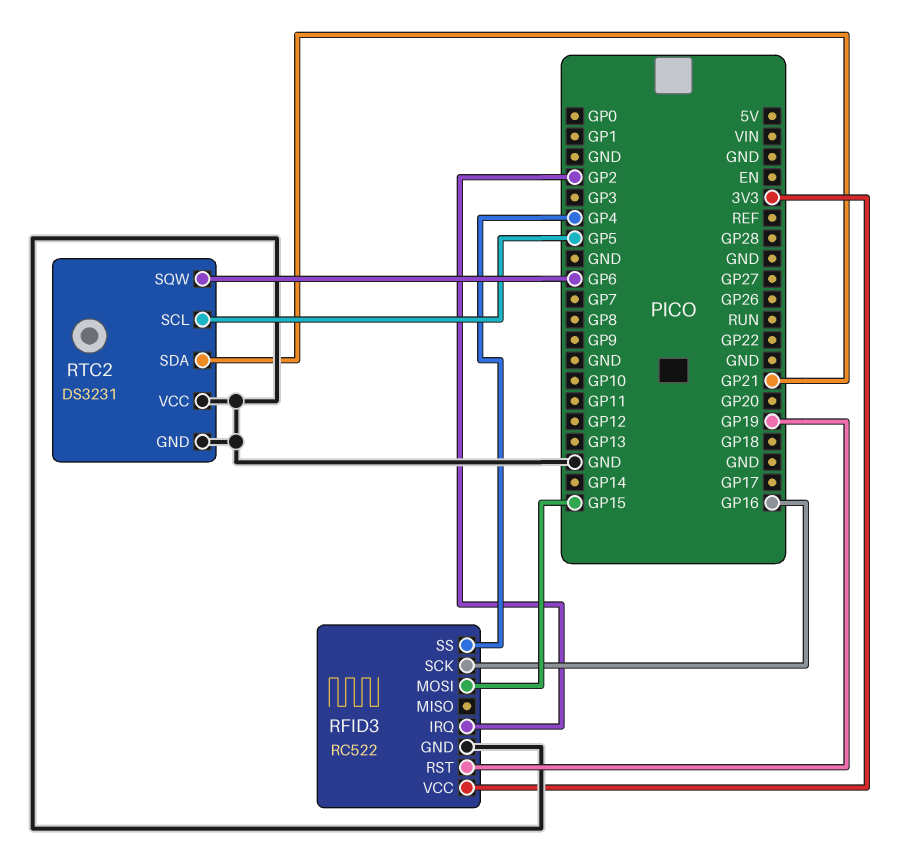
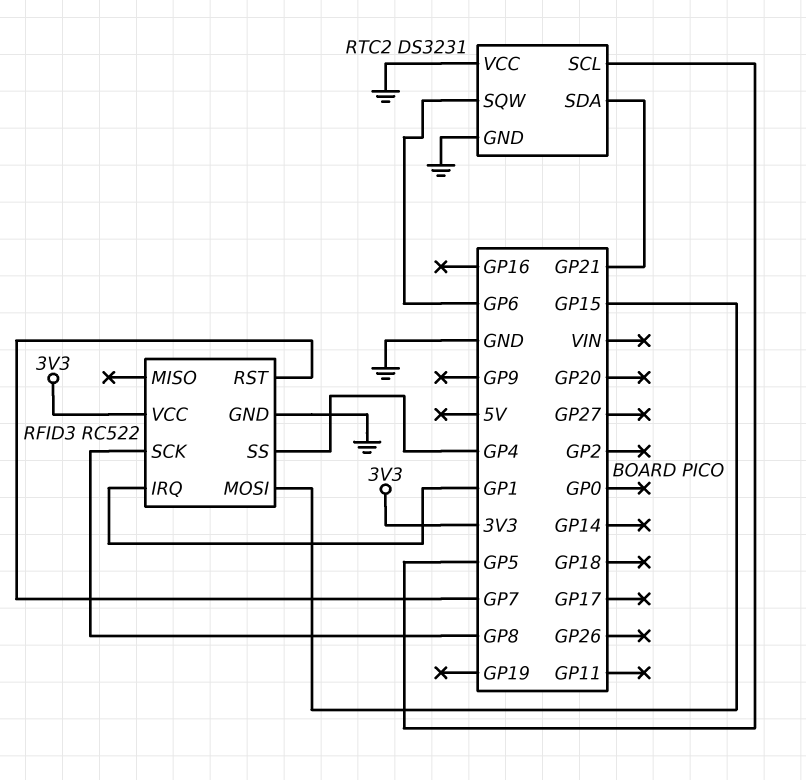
RFID3 pin IRQ: GP2 -> GP1
RFID3 pin RST: GP19 -> GP7
RFID3 pin SCK: GP16 -> GP8

